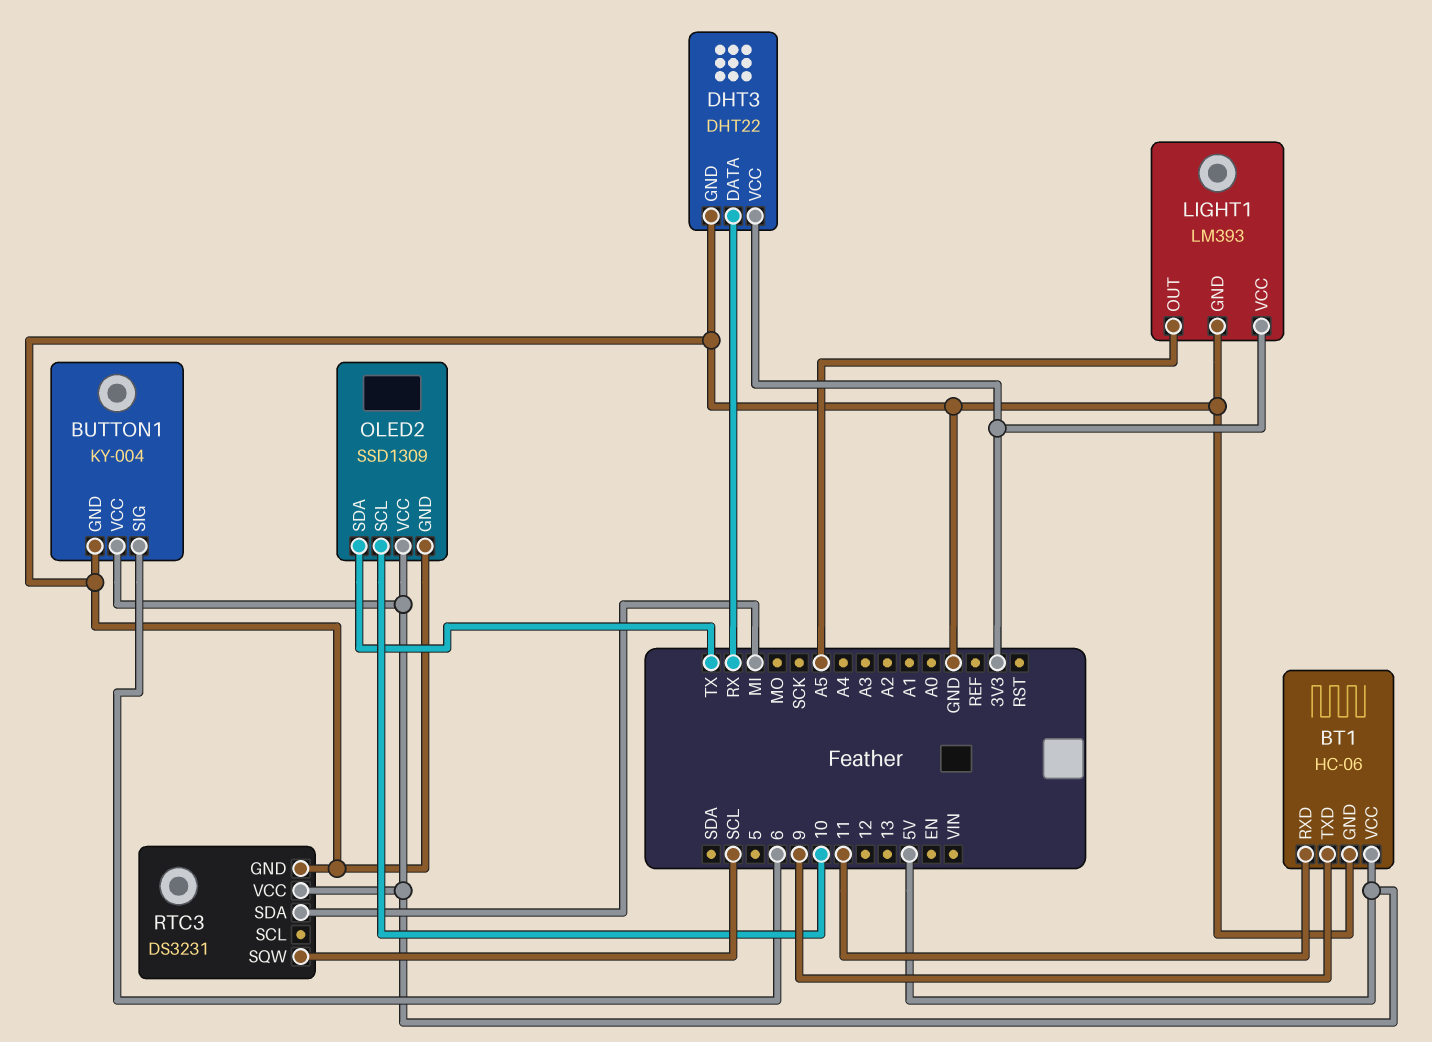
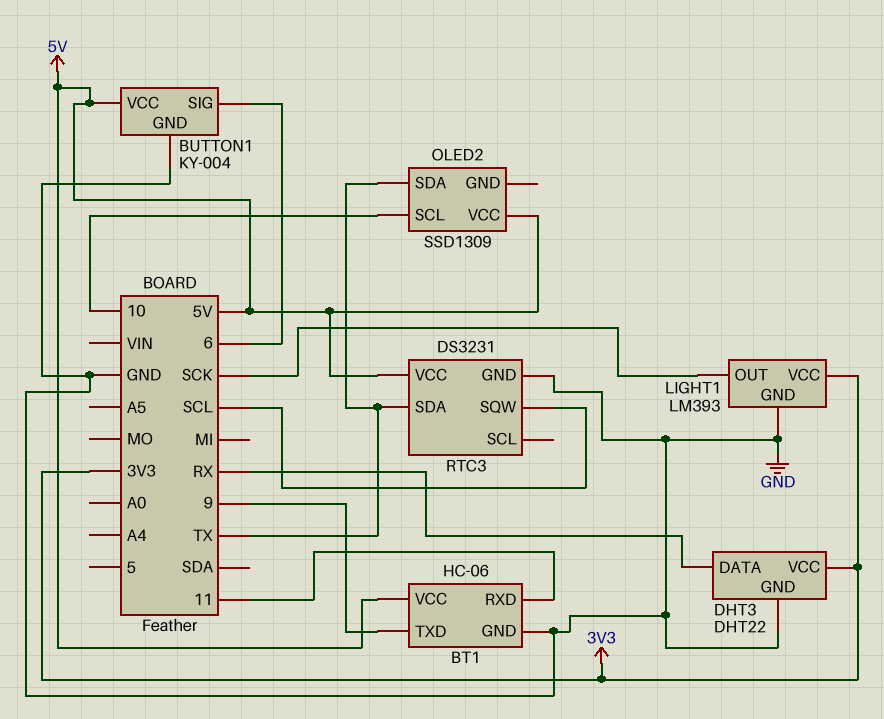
LIGHT1 pin OUT: A5 -> SCK
OLED2 pin GND: GND -> none
RTC3 pin SDA: MI -> TX

